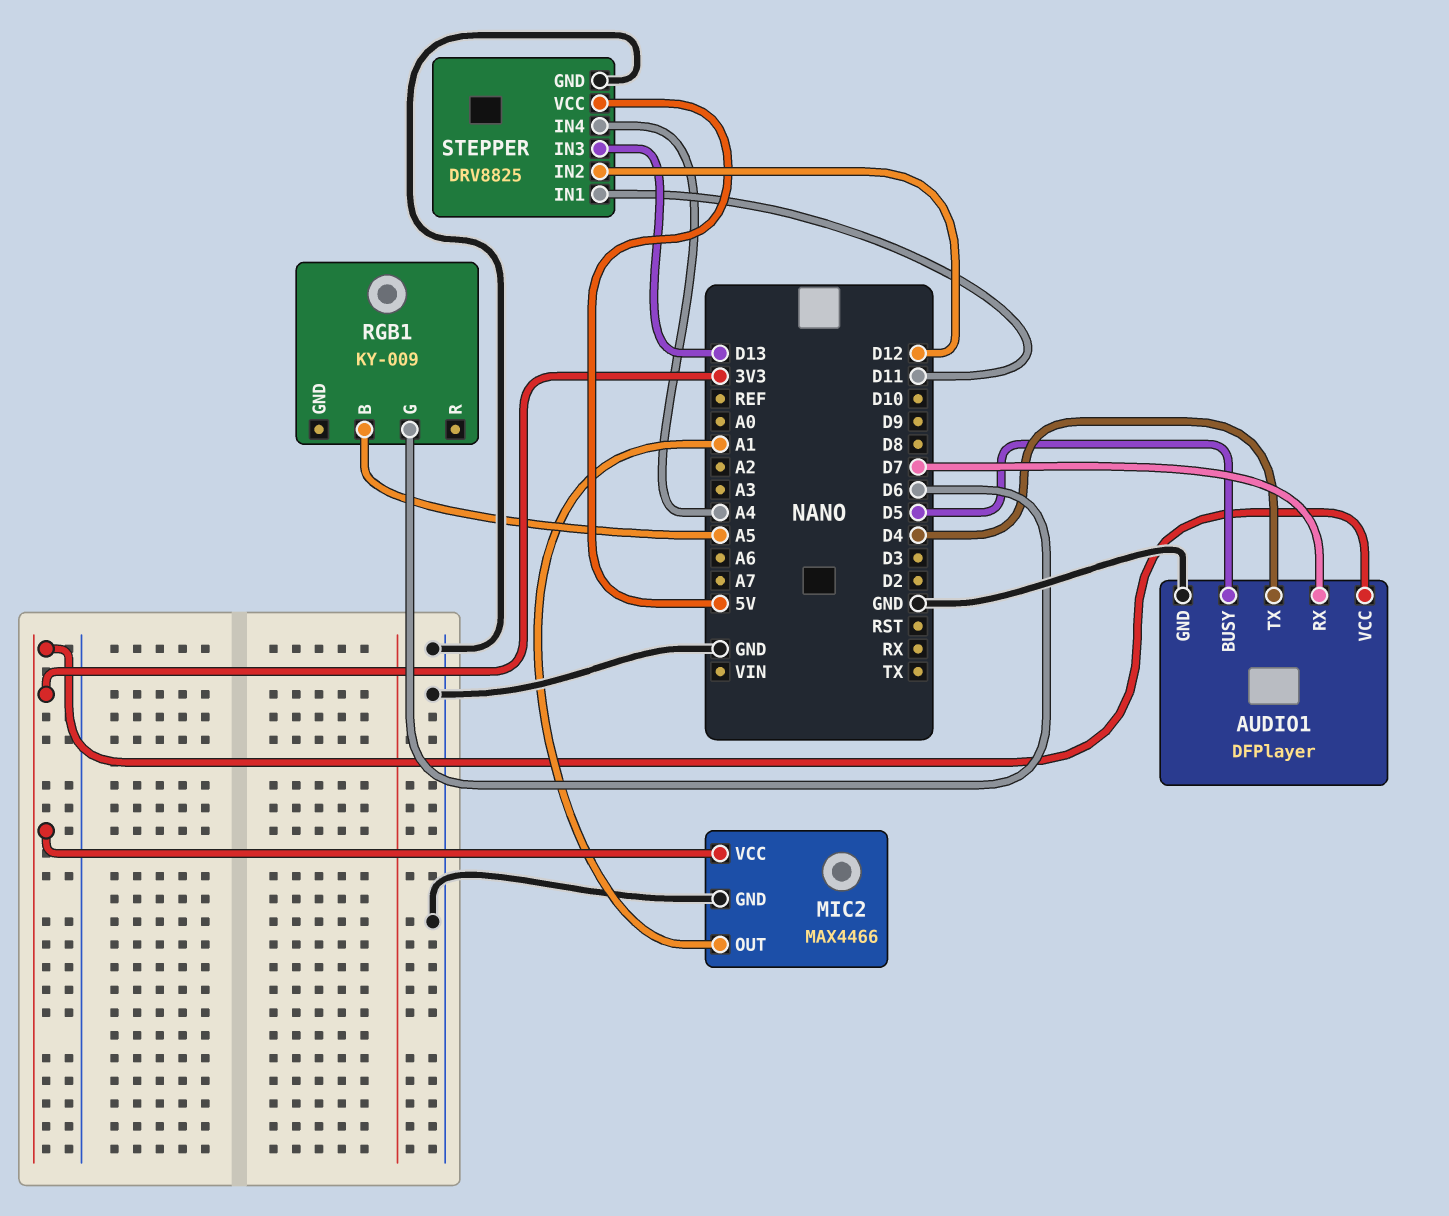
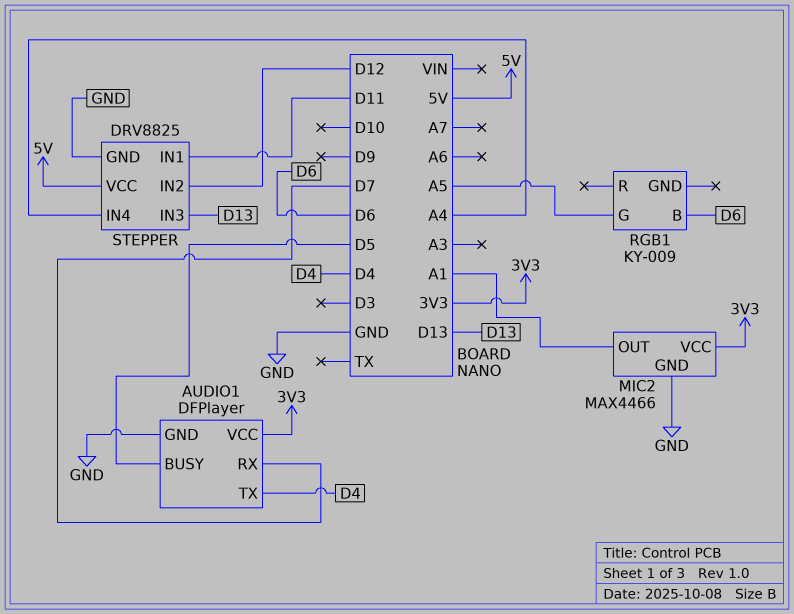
RGB1 pin B: A5 -> D6
RGB1 pin G: D6 -> A5

